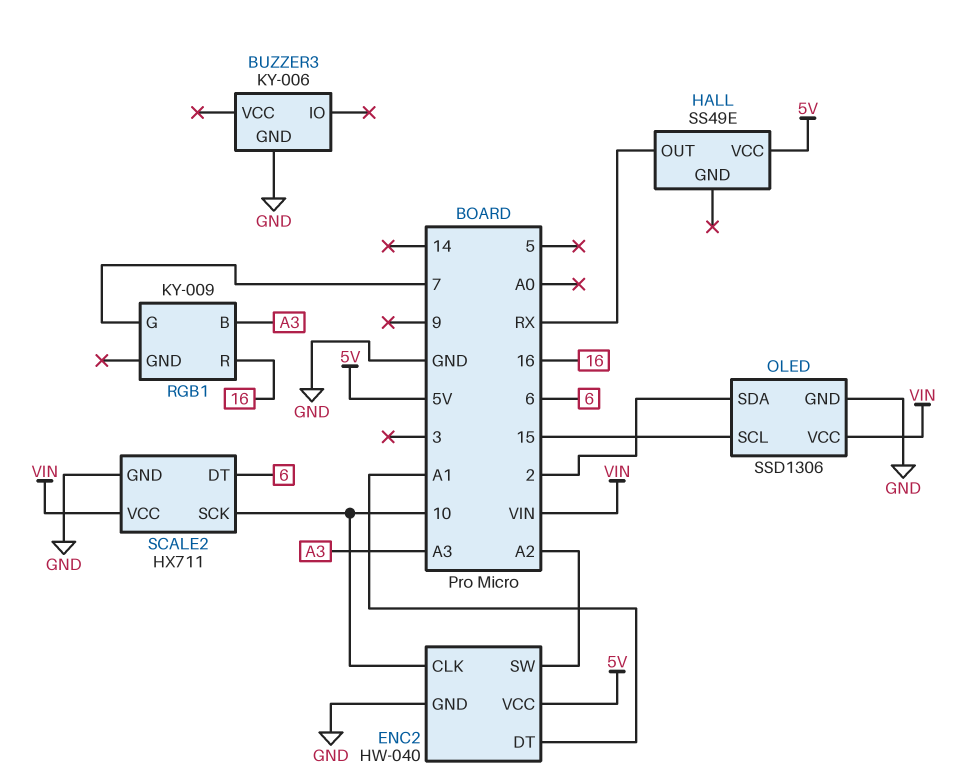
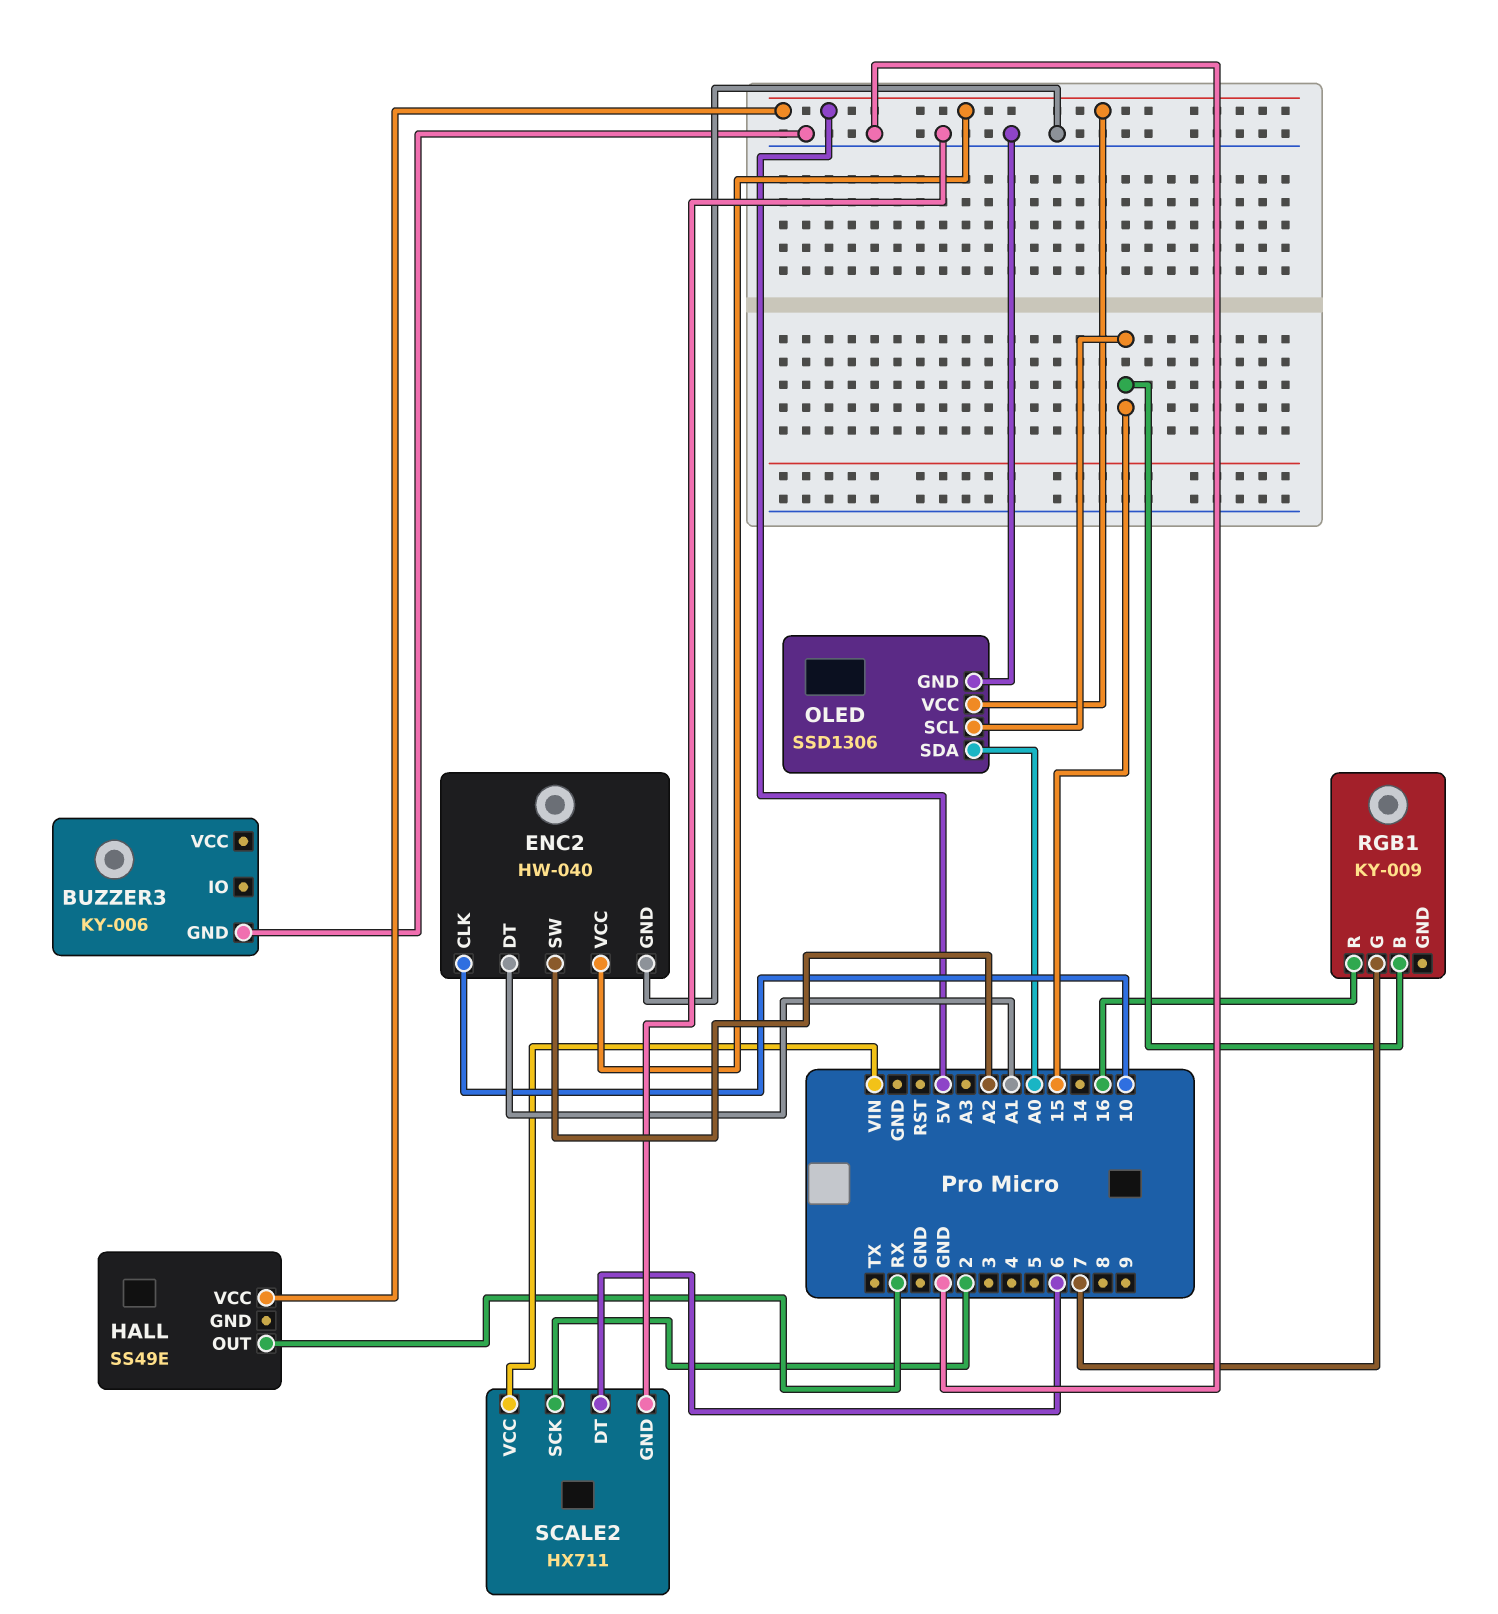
OLED pin SDA: 2 -> A0
OLED pin VCC: VIN -> 5V
RGB1 pin B: A3 -> 15
SCALE2 pin SCK: 10 -> 2

